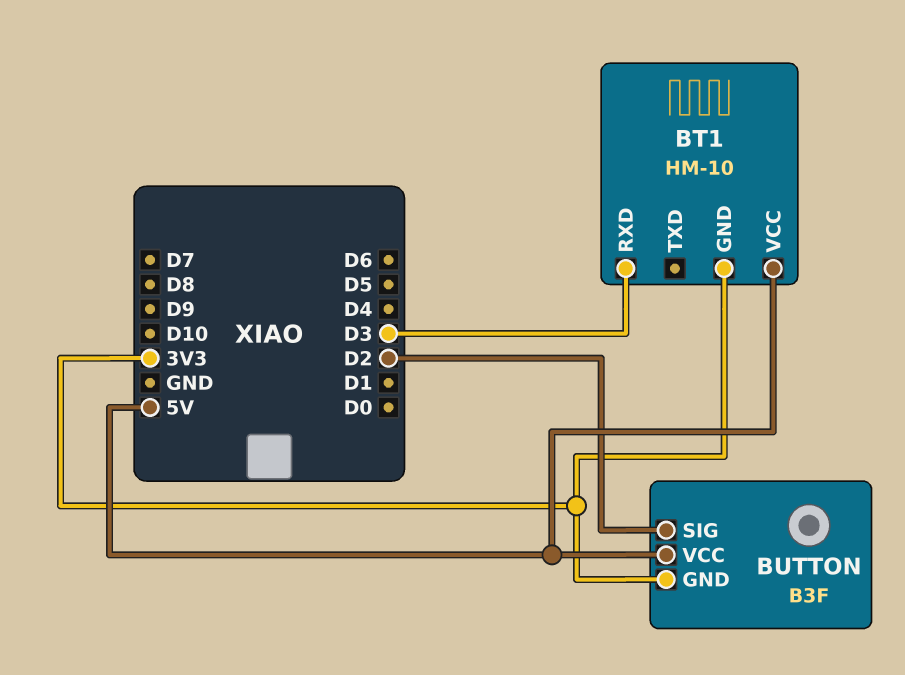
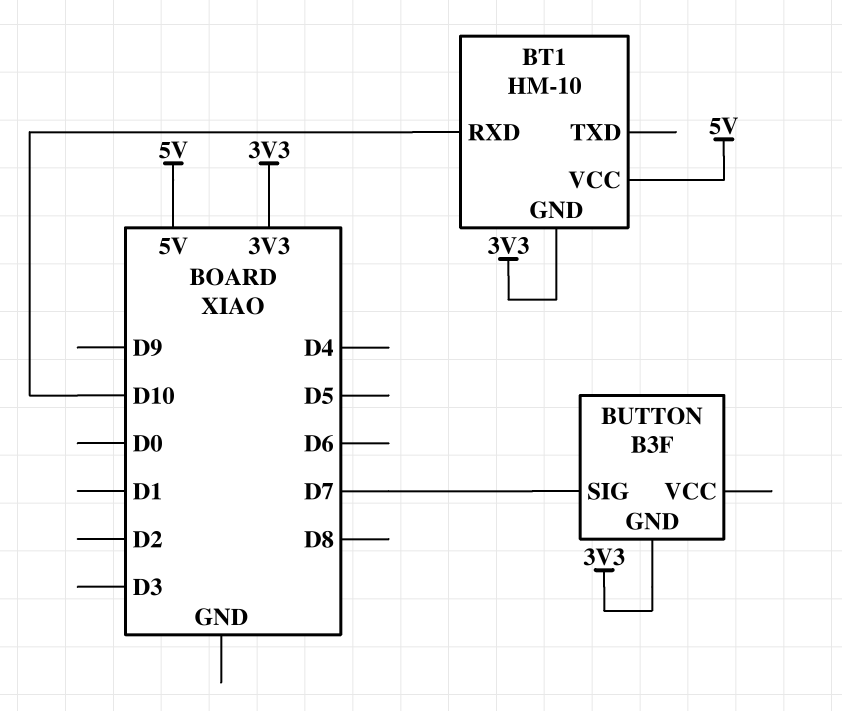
BT1 pin RXD: D3 -> D10
BUTTON pin SIG: D2 -> D7
BUTTON pin VCC: 5V -> none

